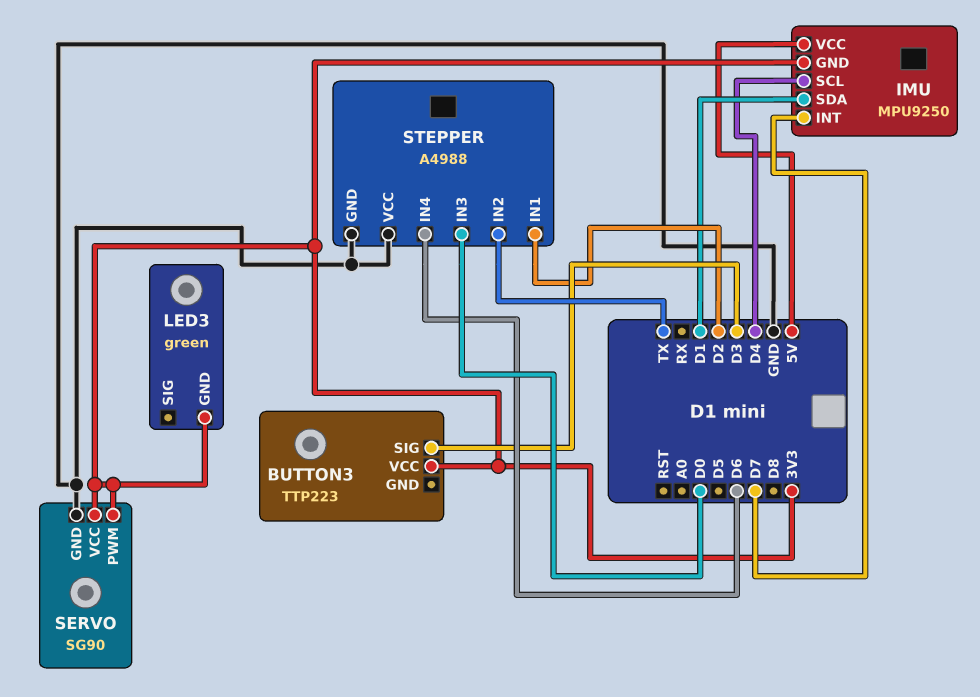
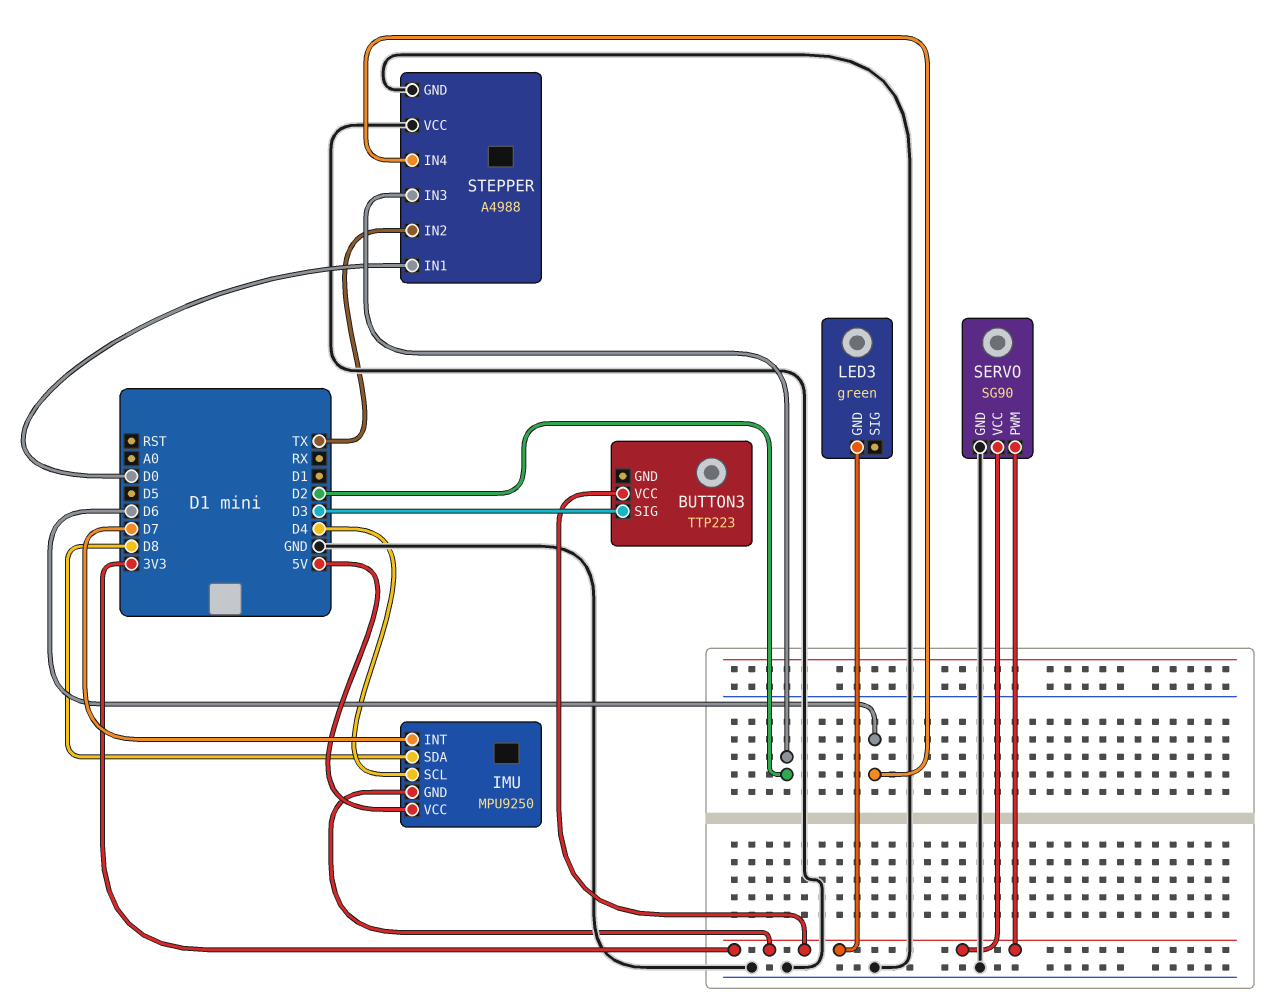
IMU pin SDA: D1 -> D8
STEPPER pin IN1: D2 -> D0
STEPPER pin IN3: D0 -> D2

